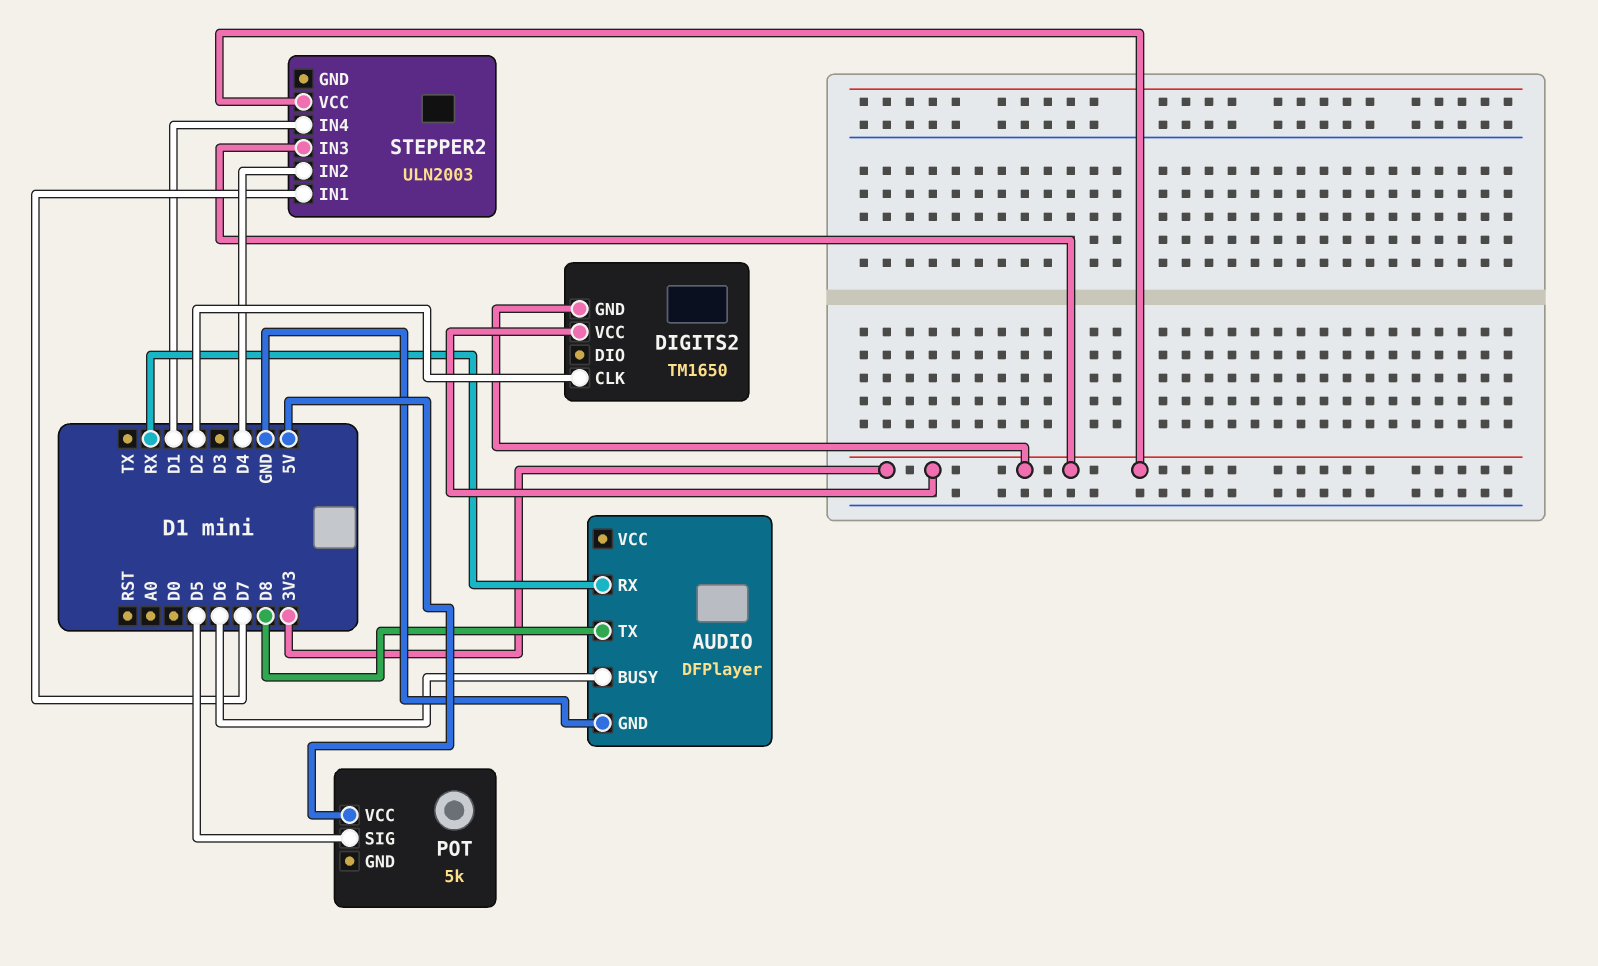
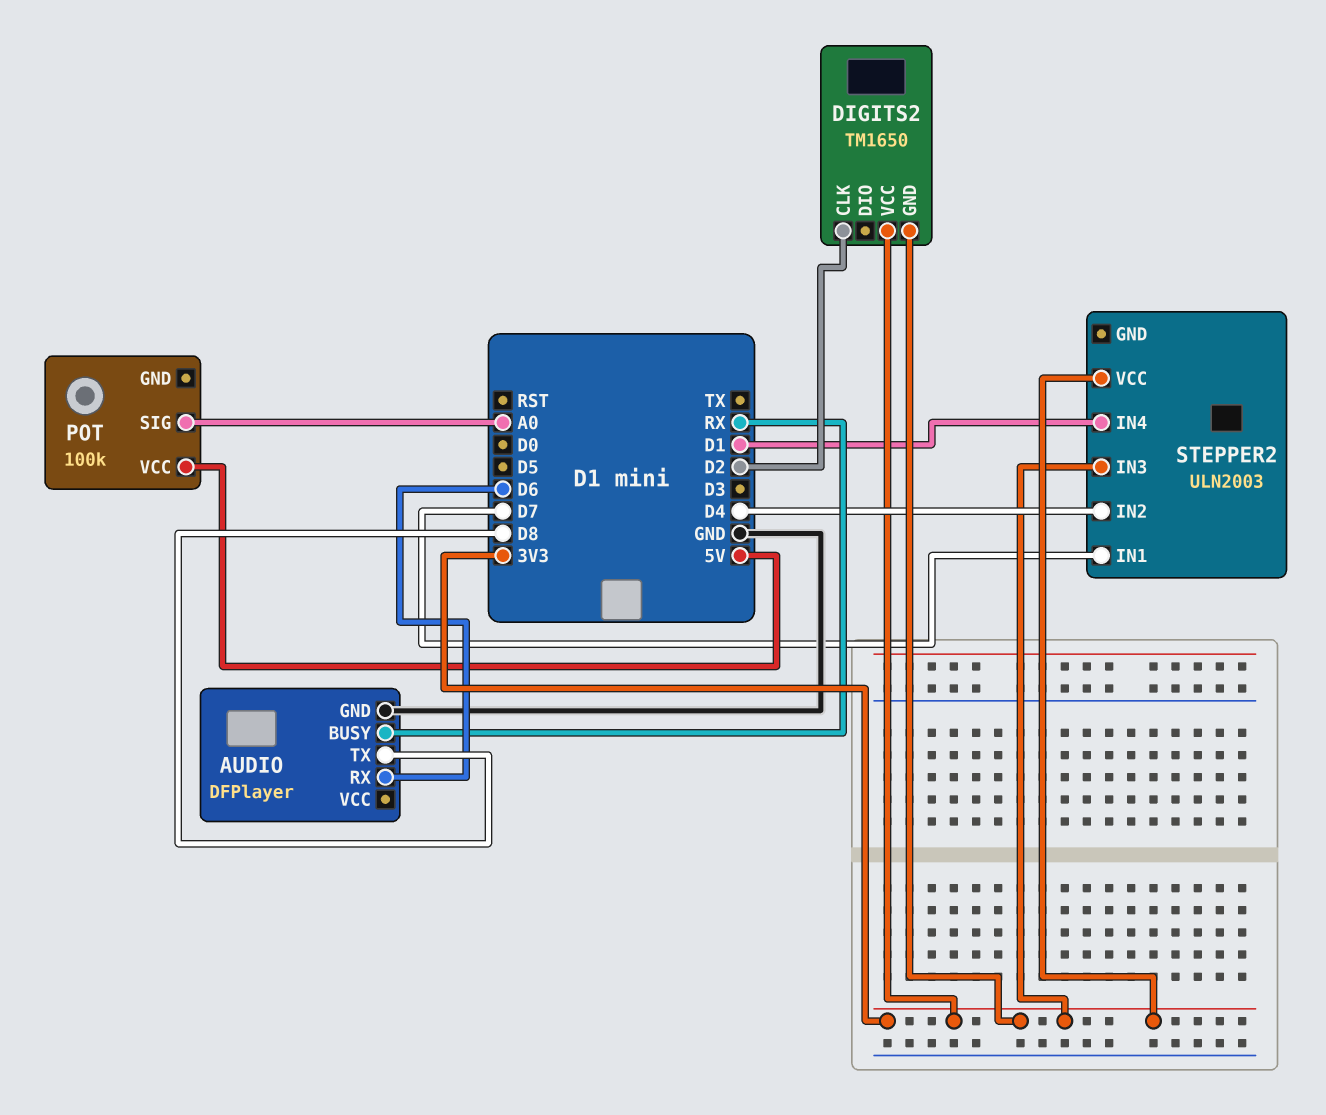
AUDIO pin BUSY: D6 -> RX
AUDIO pin RX: RX -> D6
POT: 5k -> 100k
POT pin SIG: D5 -> A0

